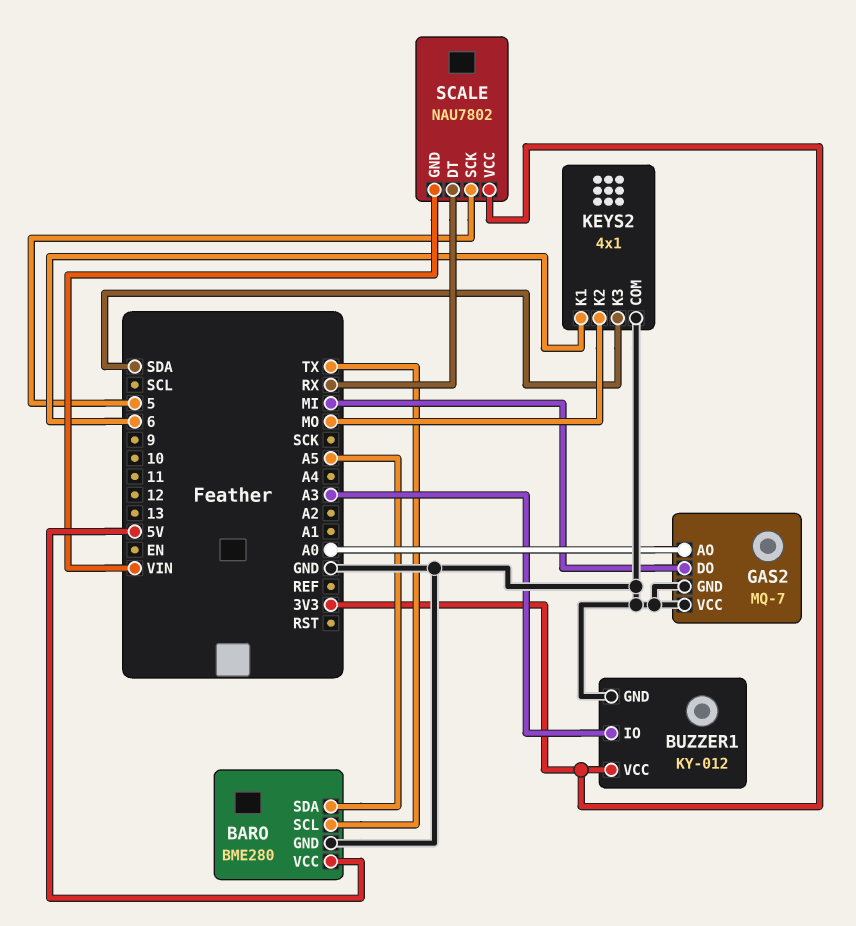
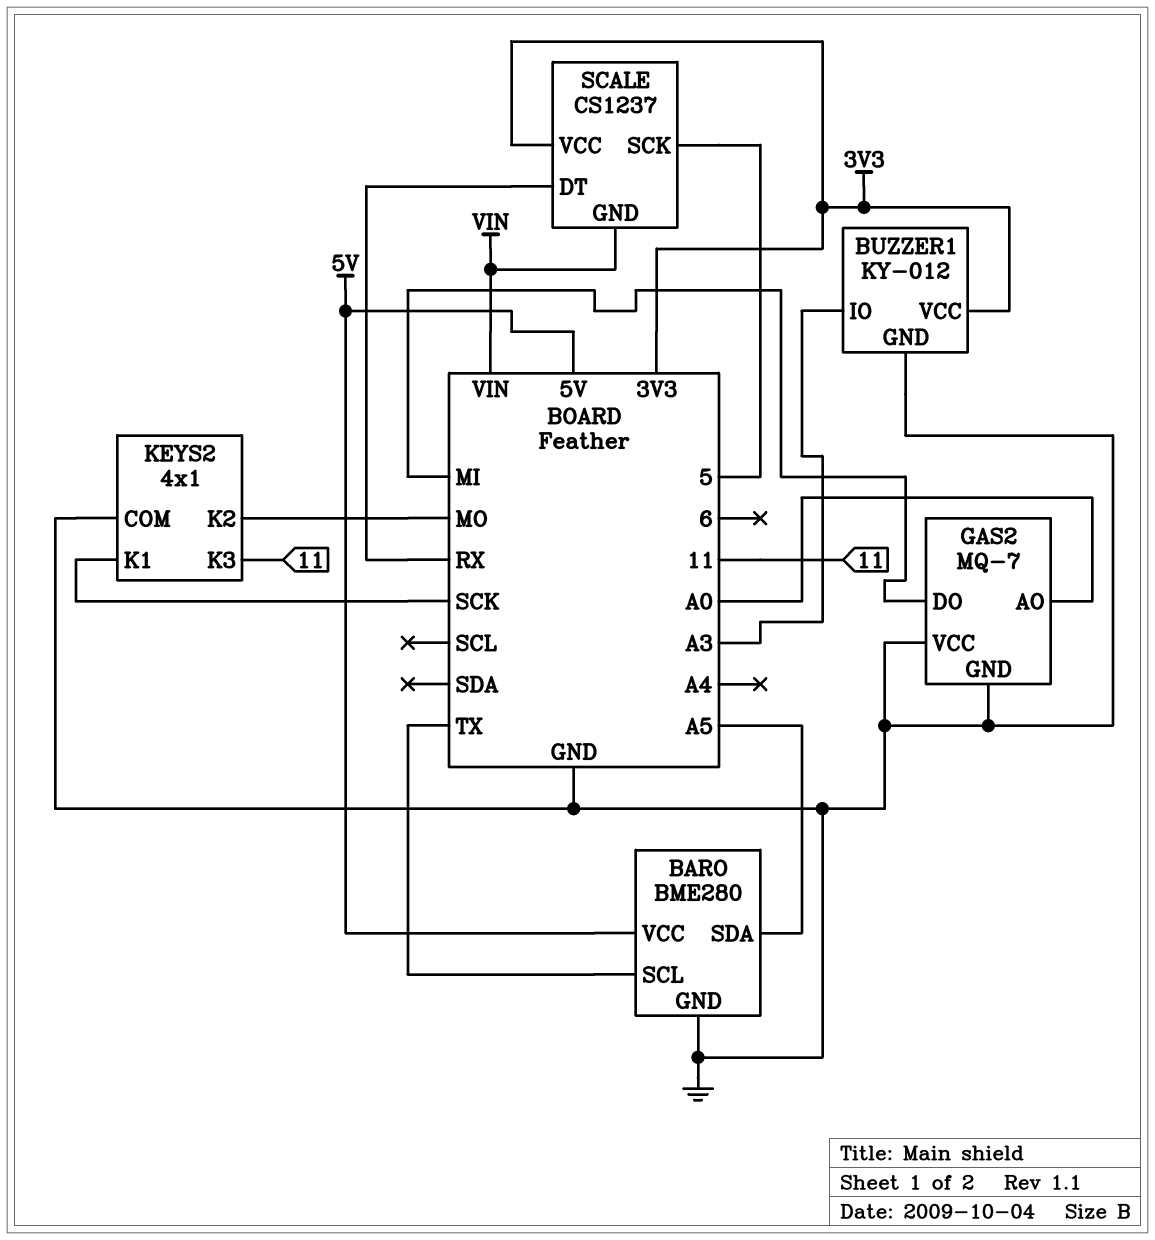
KEYS2 pin K1: 6 -> SCK
KEYS2 pin K3: SDA -> 11
SCALE: NAU7802 -> CS1237

